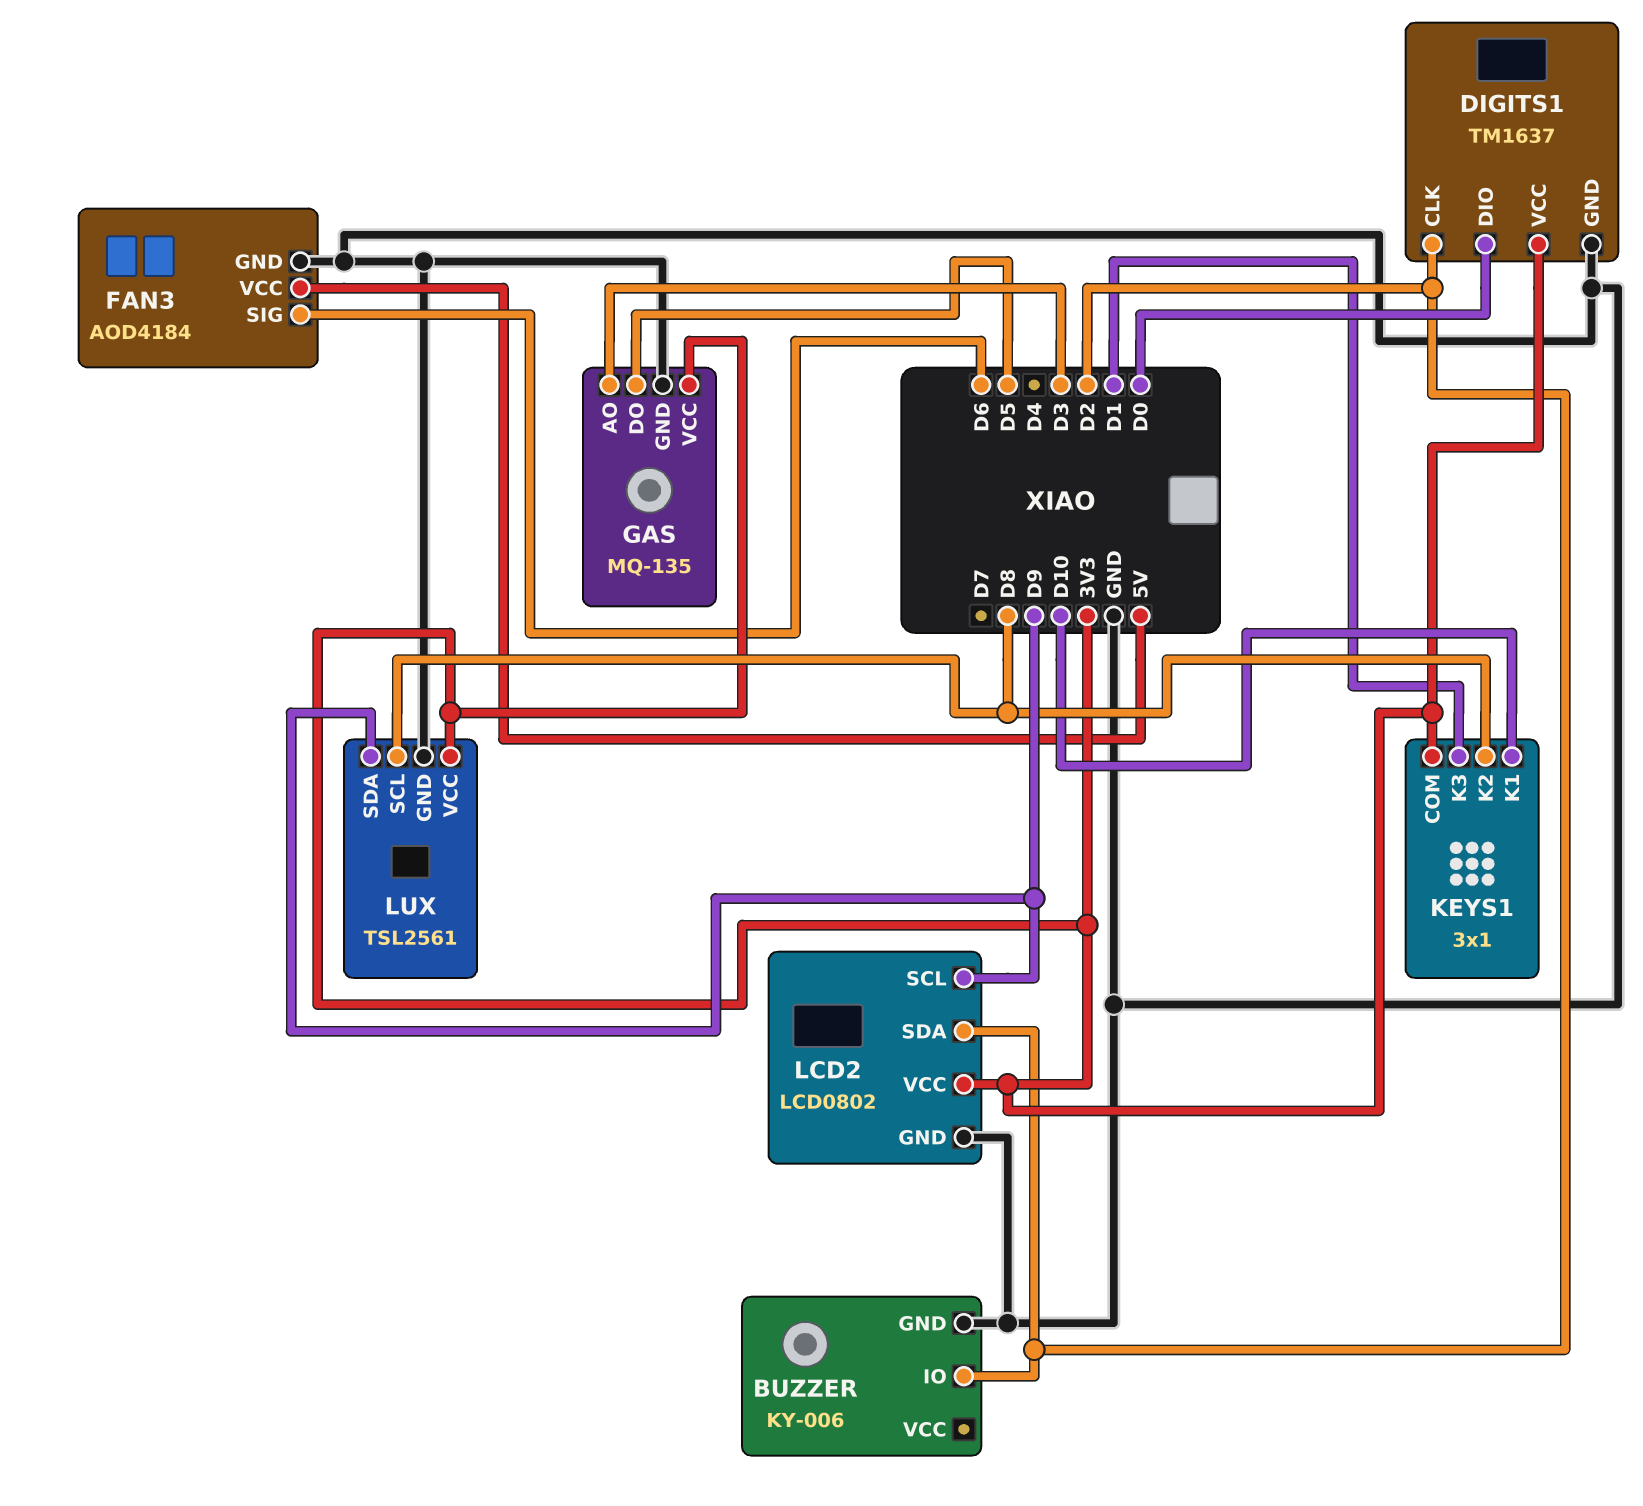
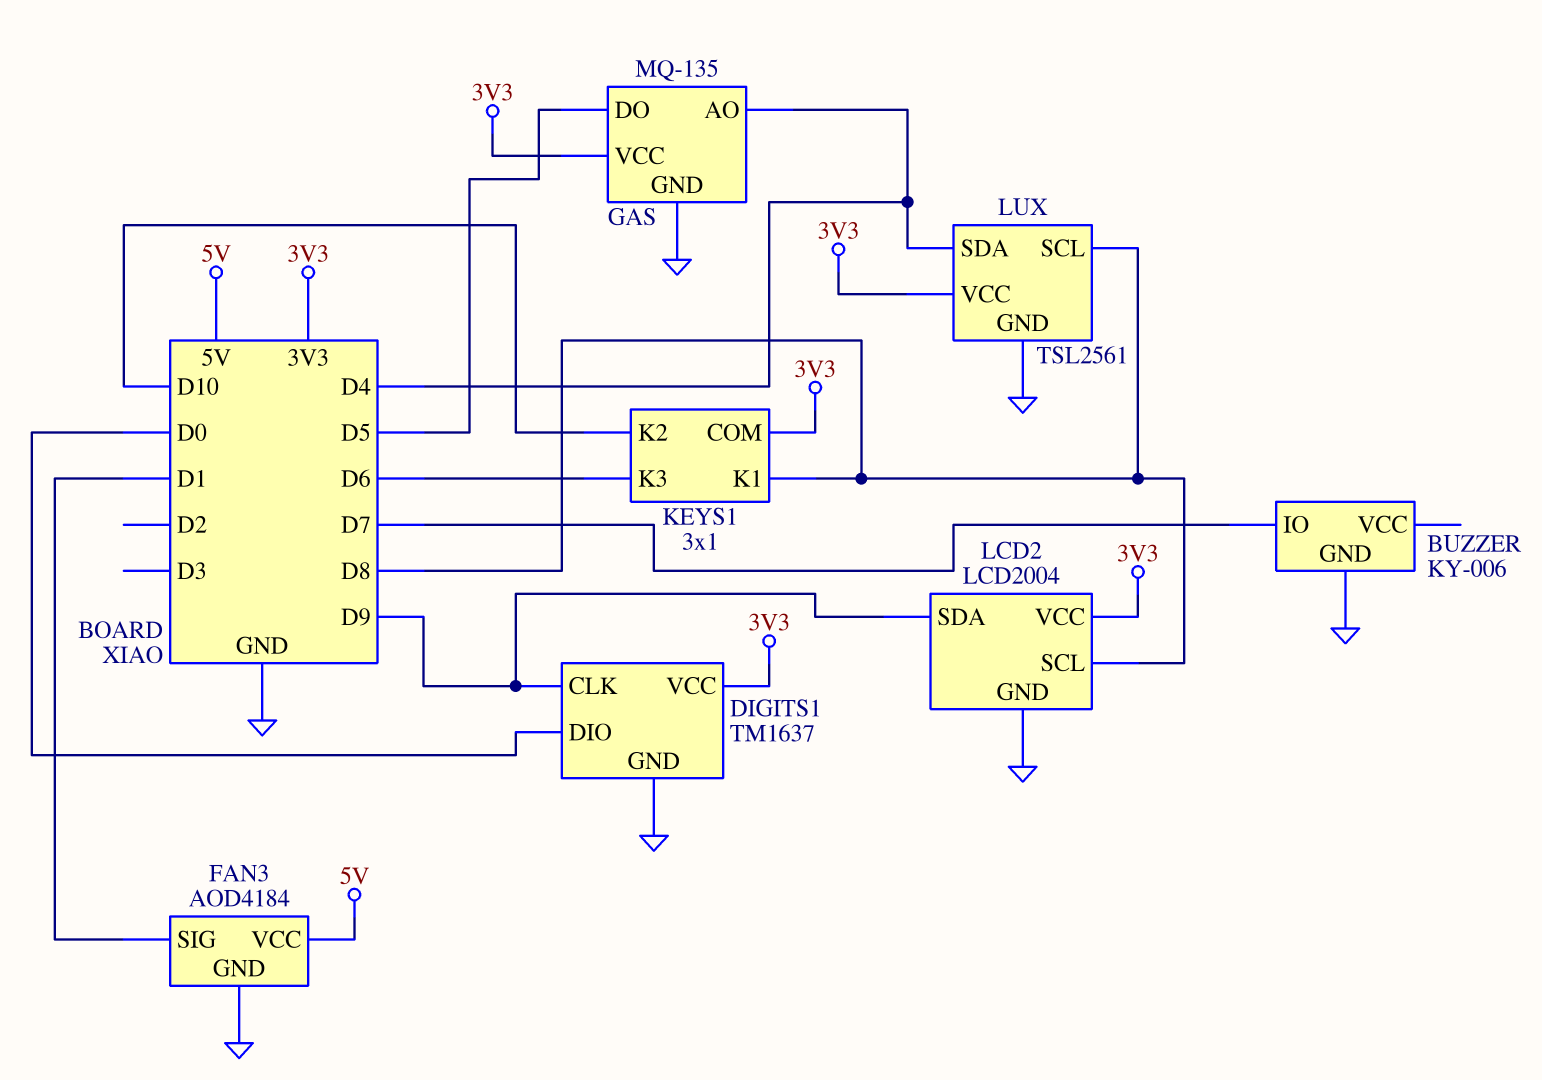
BUZZER pin IO: D2 -> D7
DIGITS1 pin CLK: D2 -> D9
FAN3 pin SIG: D6 -> D1
GAS pin AO: D3 -> D4
KEYS1 pin K1: D10 -> D8
KEYS1 pin K2: D8 -> D10
KEYS1 pin K3: D1 -> D6
LCD2: LCD0802 -> LCD2004
LCD2 pin SCL: D9 -> D8
LCD2 pin SDA: D2 -> D9
LUX pin SDA: D9 -> D4

